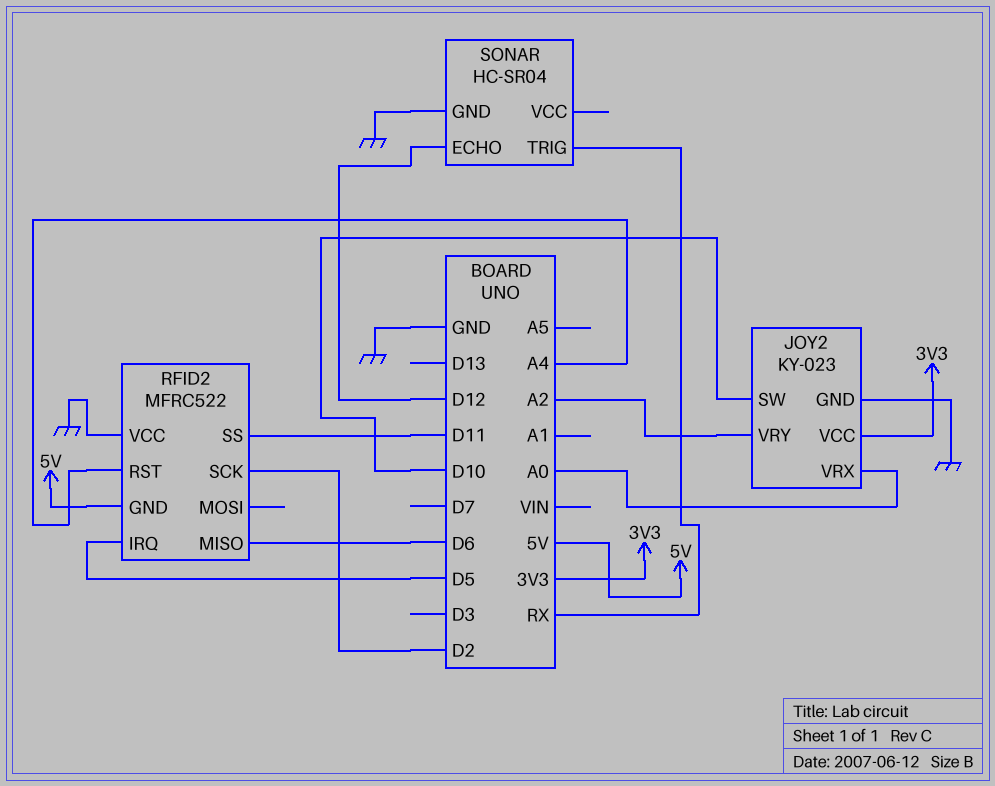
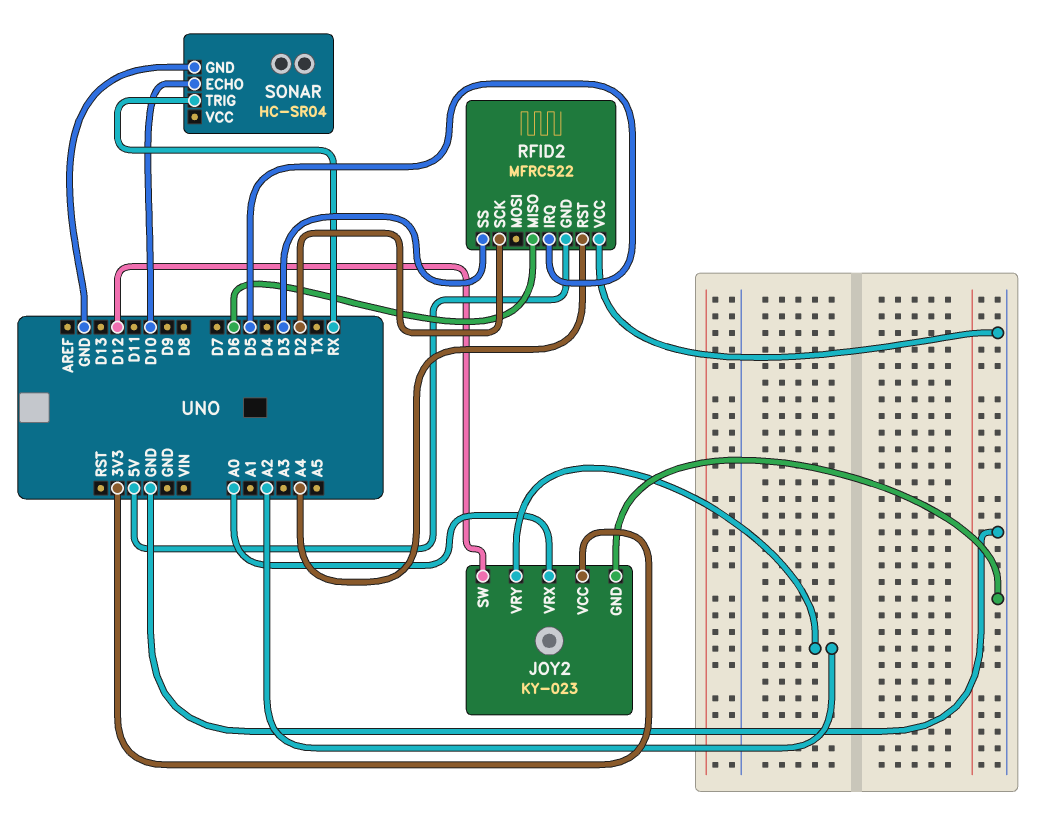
JOY2 pin SW: D10 -> D12
RFID2 pin SS: D11 -> D3
SONAR pin ECHO: D12 -> D10

